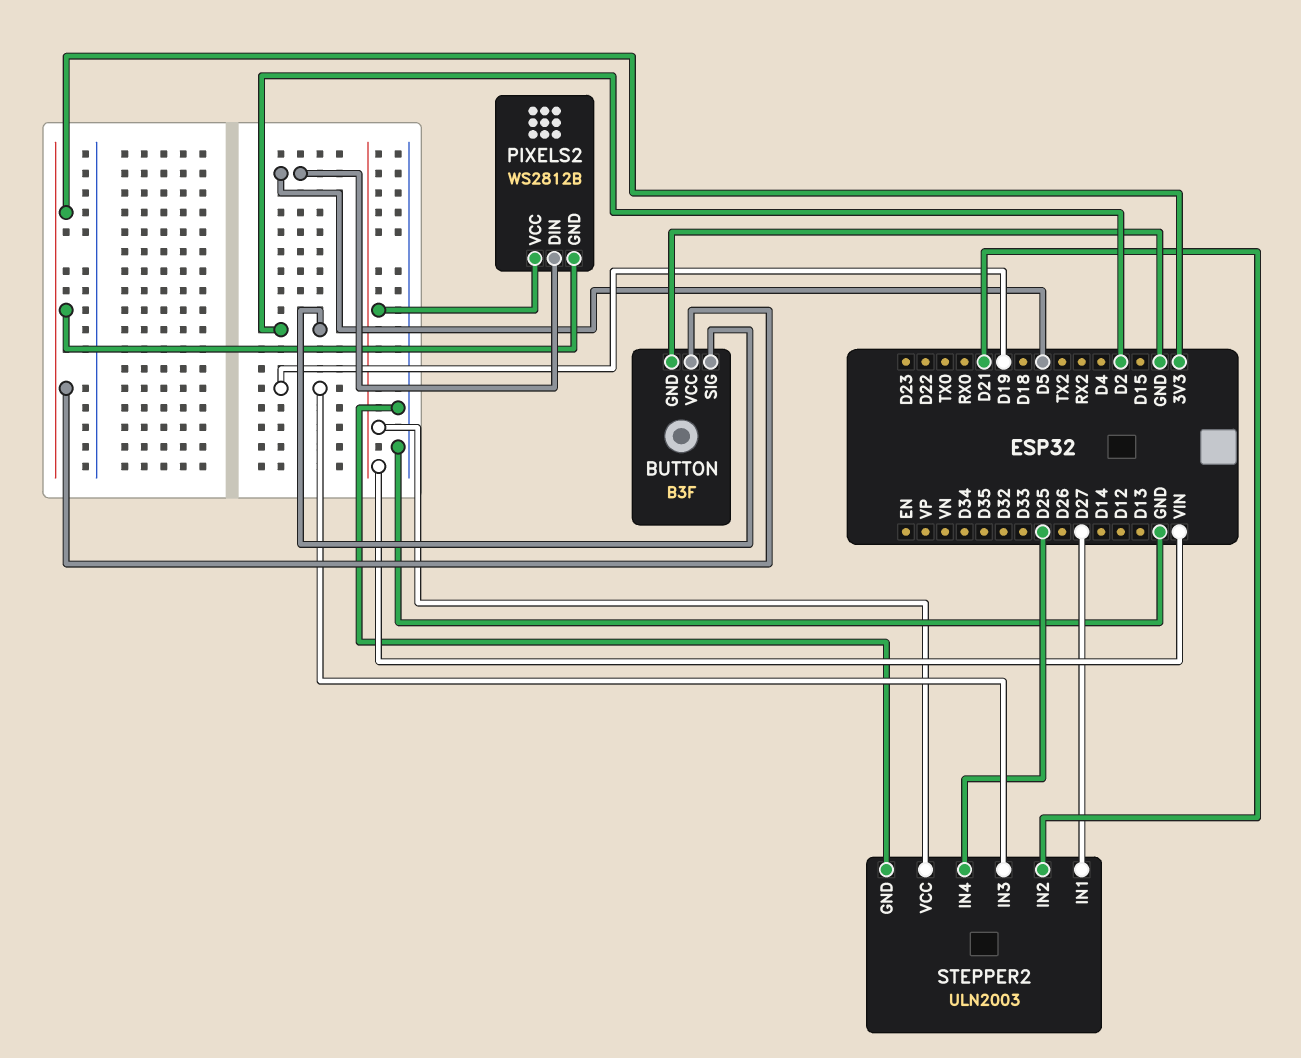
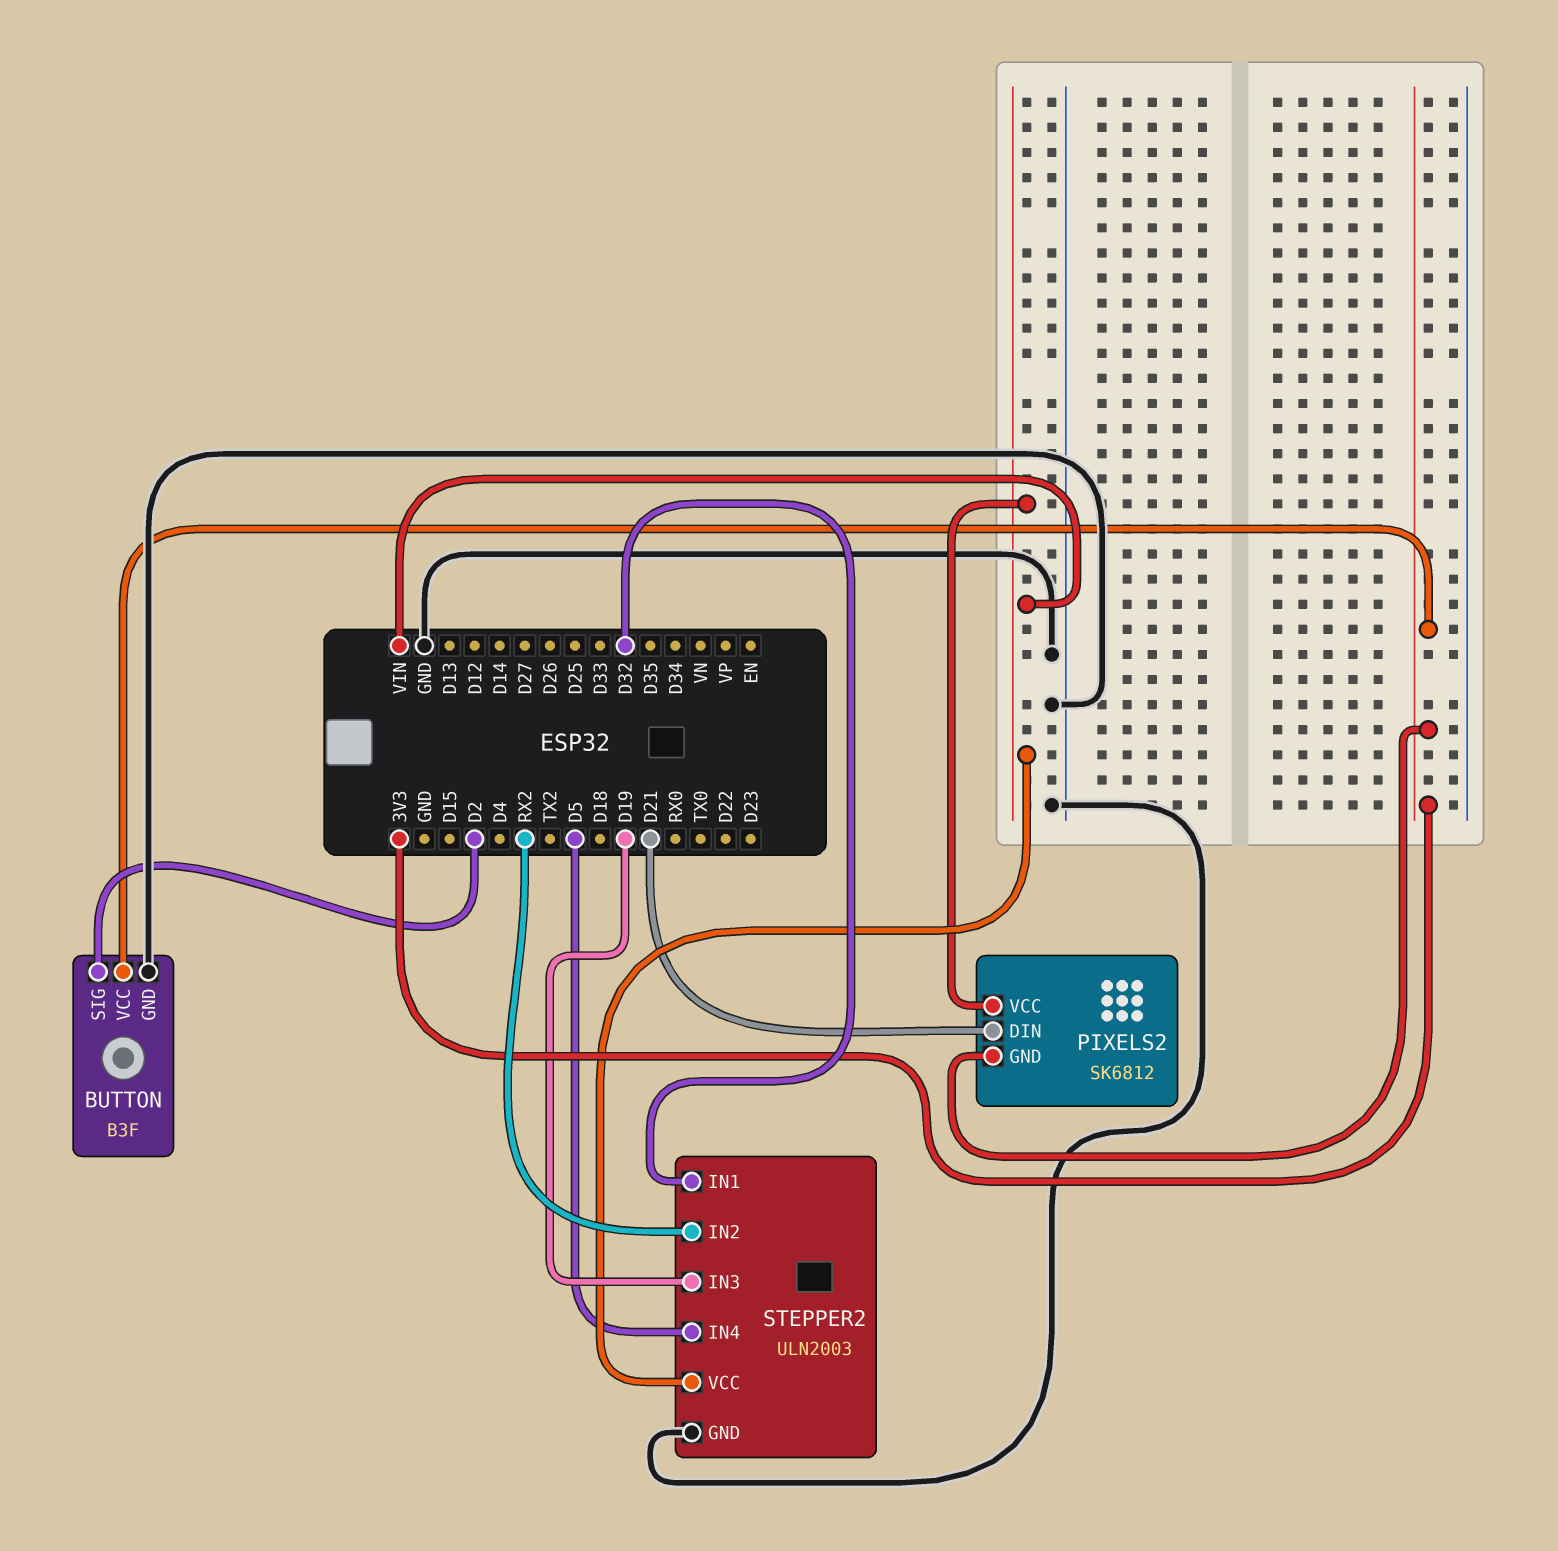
PIXELS2: WS2812B -> SK6812
PIXELS2 pin DIN: D5 -> D21
STEPPER2 pin IN1: D27 -> D32
STEPPER2 pin IN2: D21 -> RX2
STEPPER2 pin IN4: D25 -> D5

